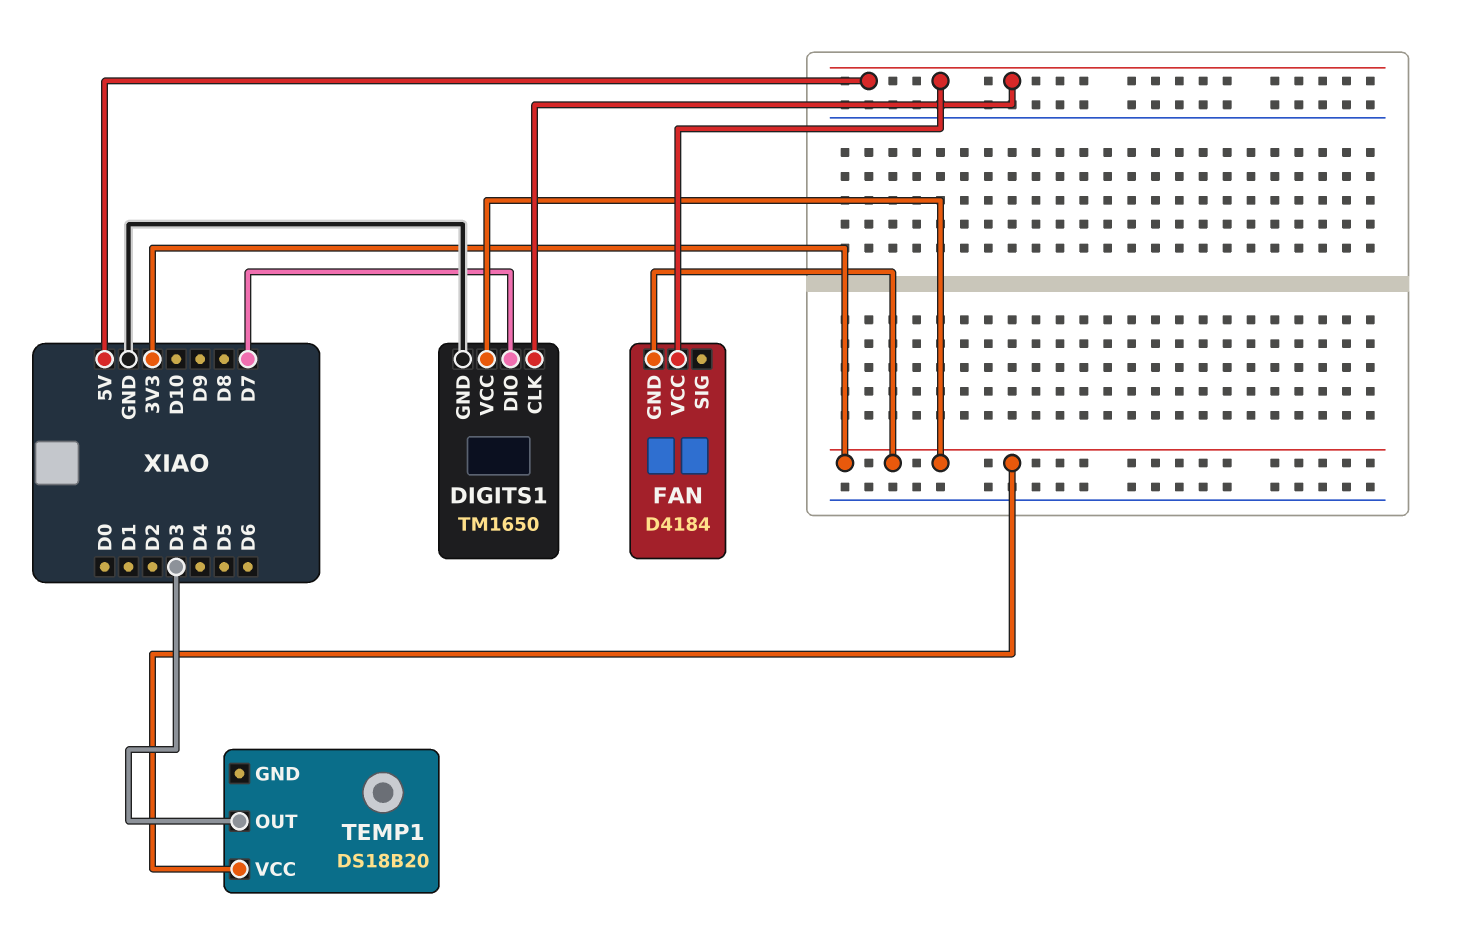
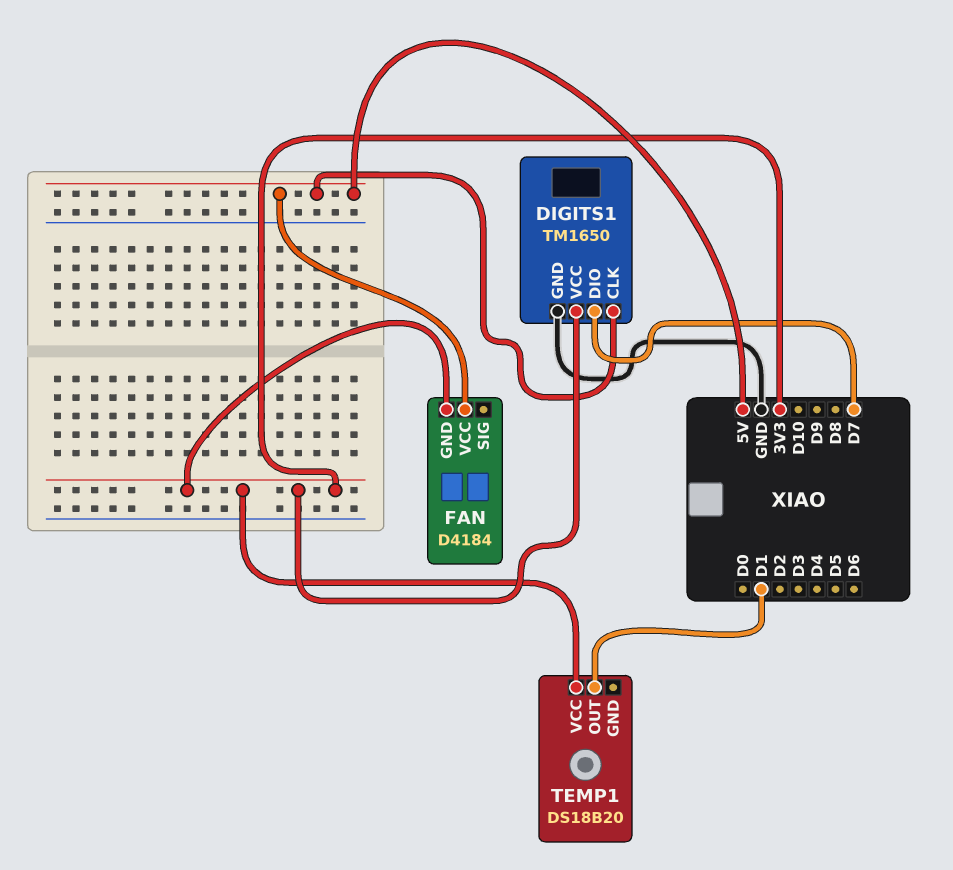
TEMP1 pin OUT: D3 -> D1

